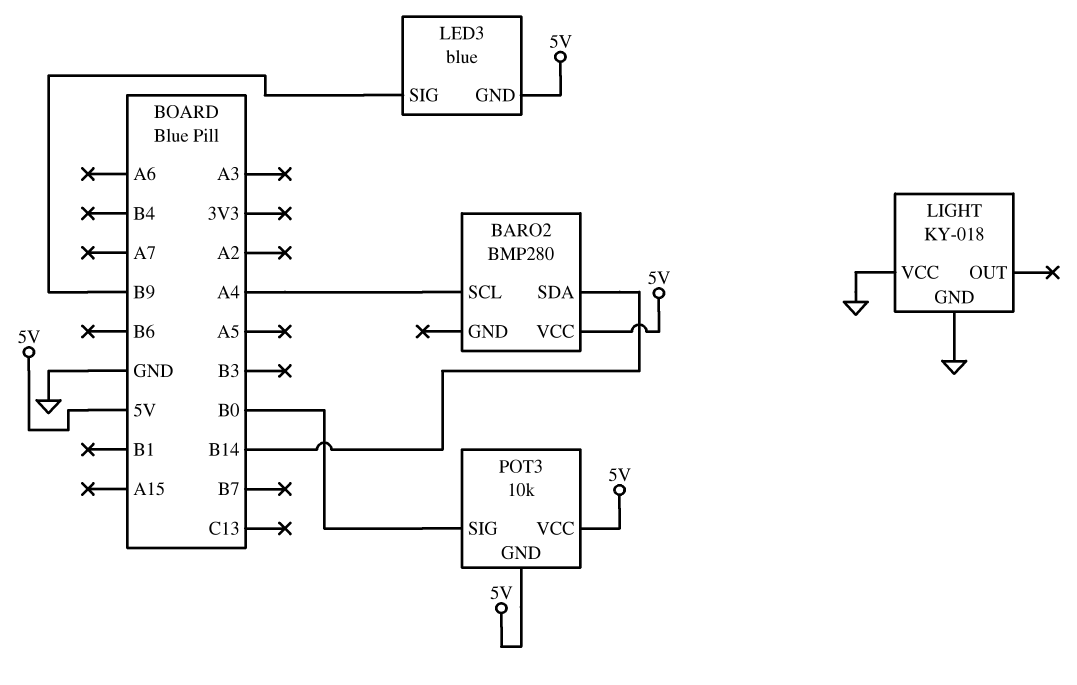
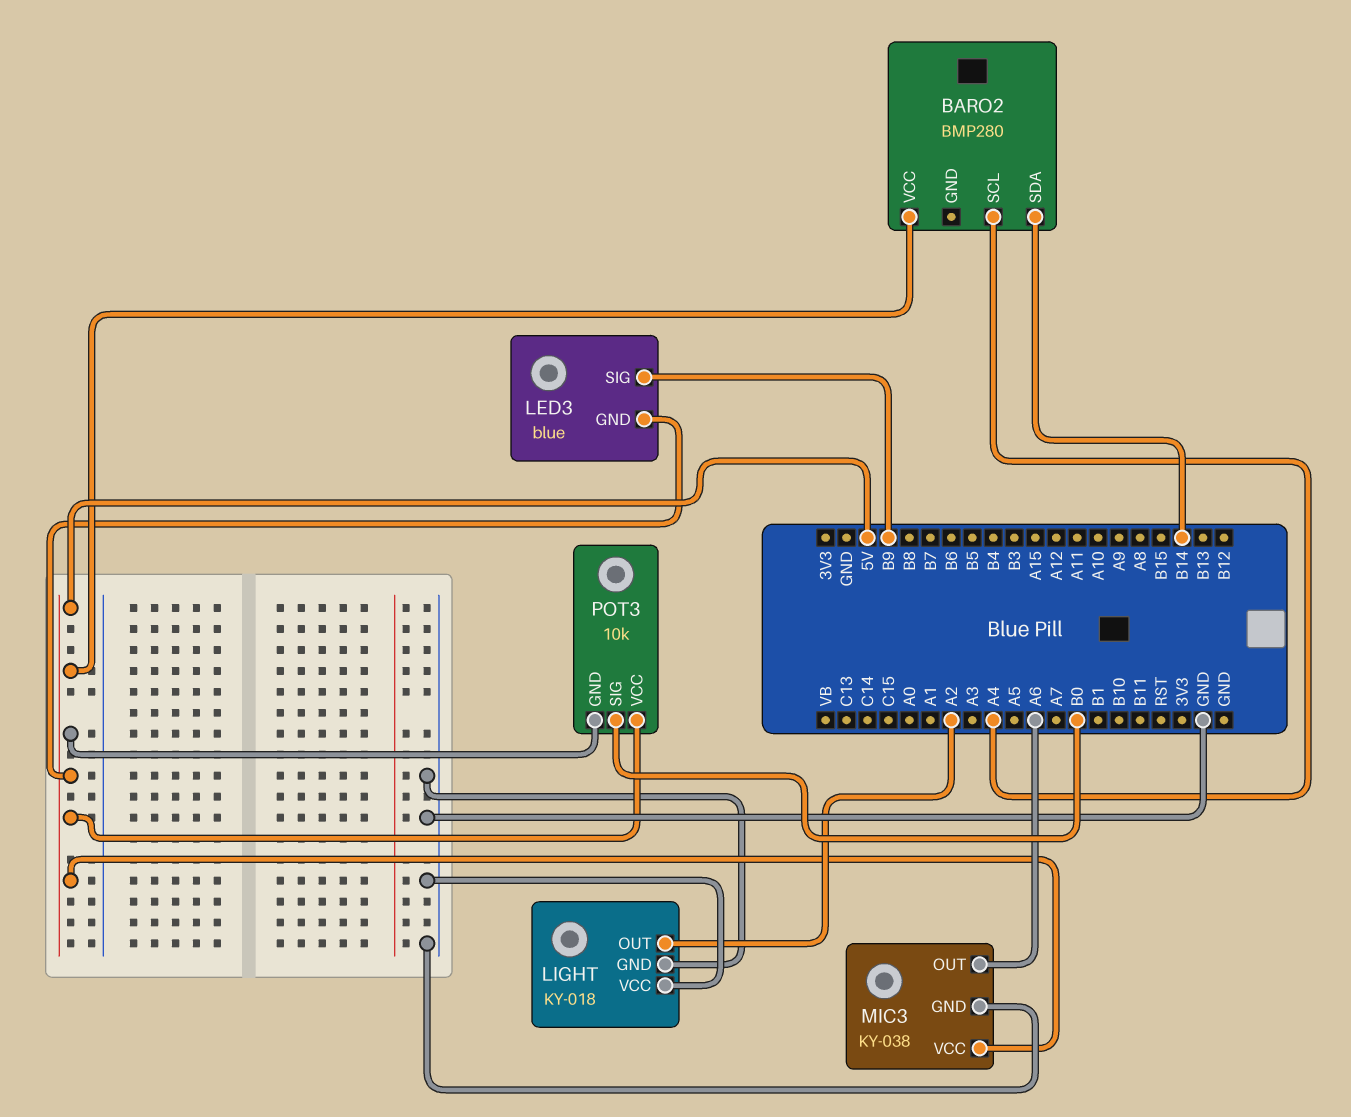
LIGHT pin OUT: none -> A2
MIC3: none -> KY-038
MIC3 pin GND: none -> GND
MIC3 pin OUT: none -> A6
MIC3 pin VCC: none -> 5V

